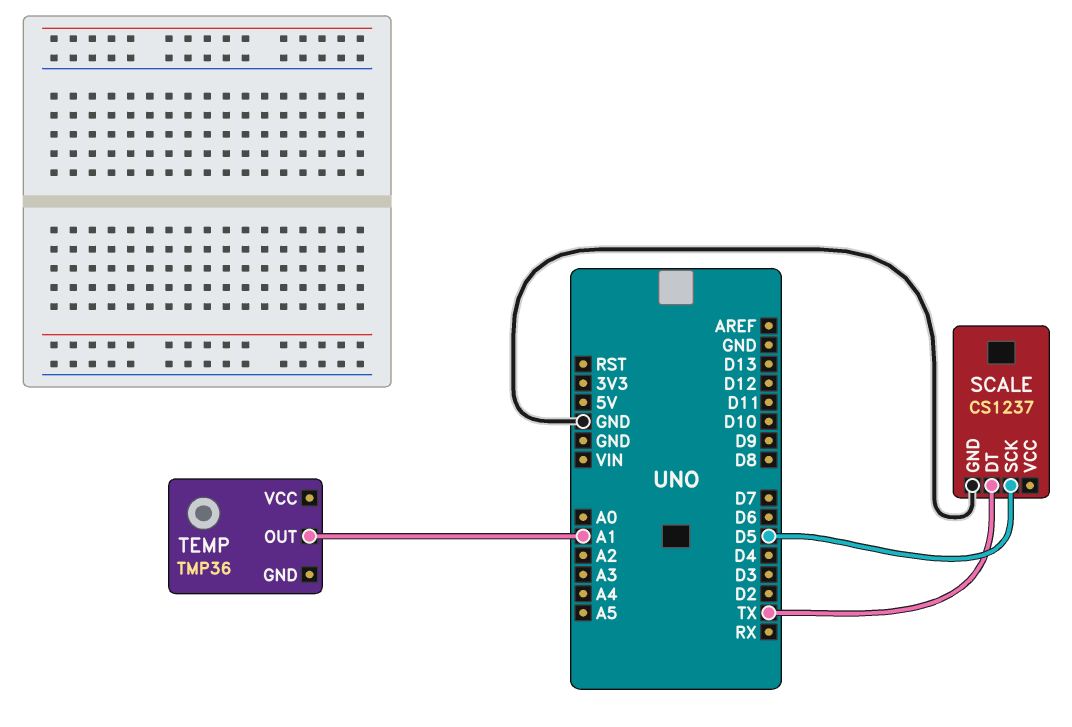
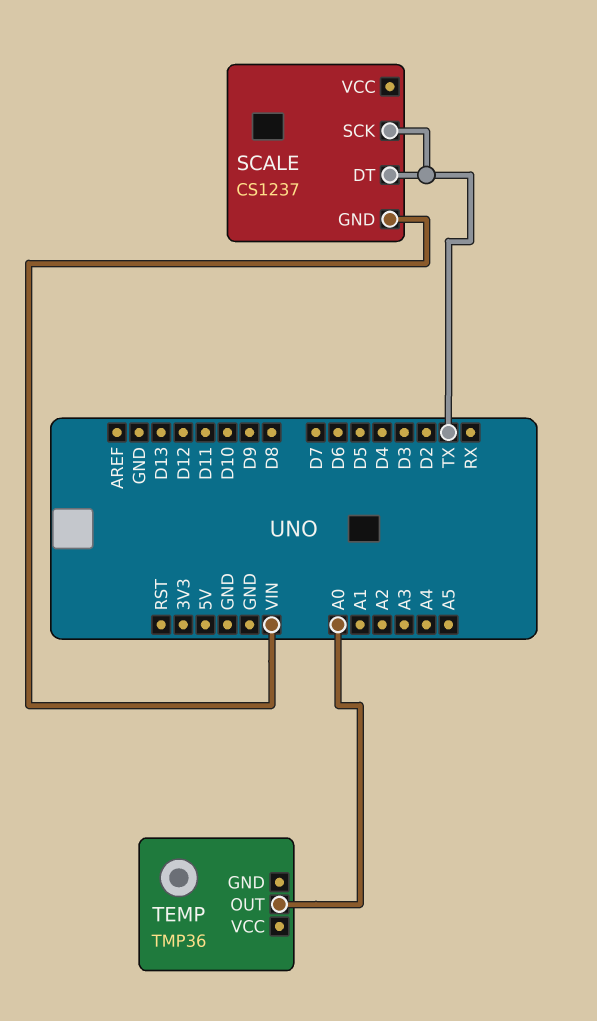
SCALE pin GND: GND -> VIN
SCALE pin SCK: D5 -> TX
TEMP pin OUT: A1 -> A0

